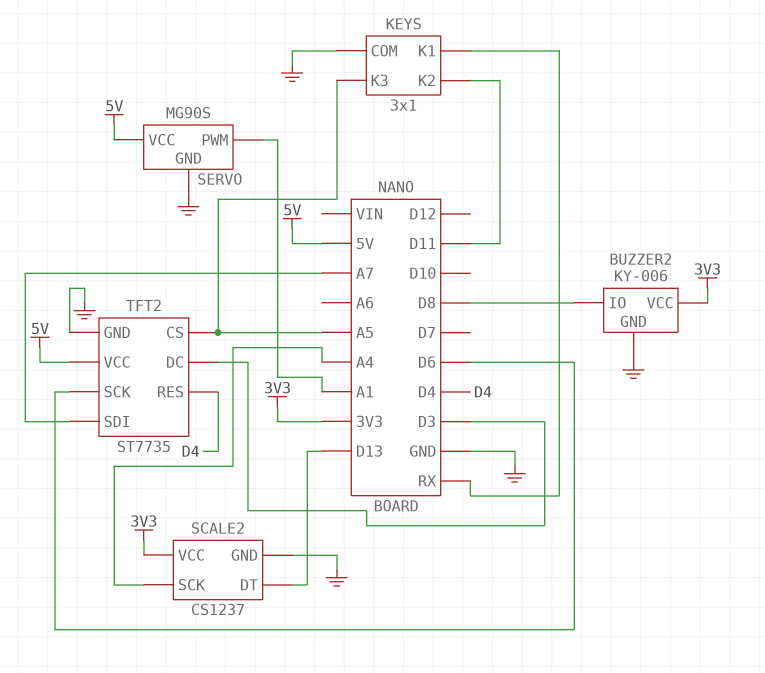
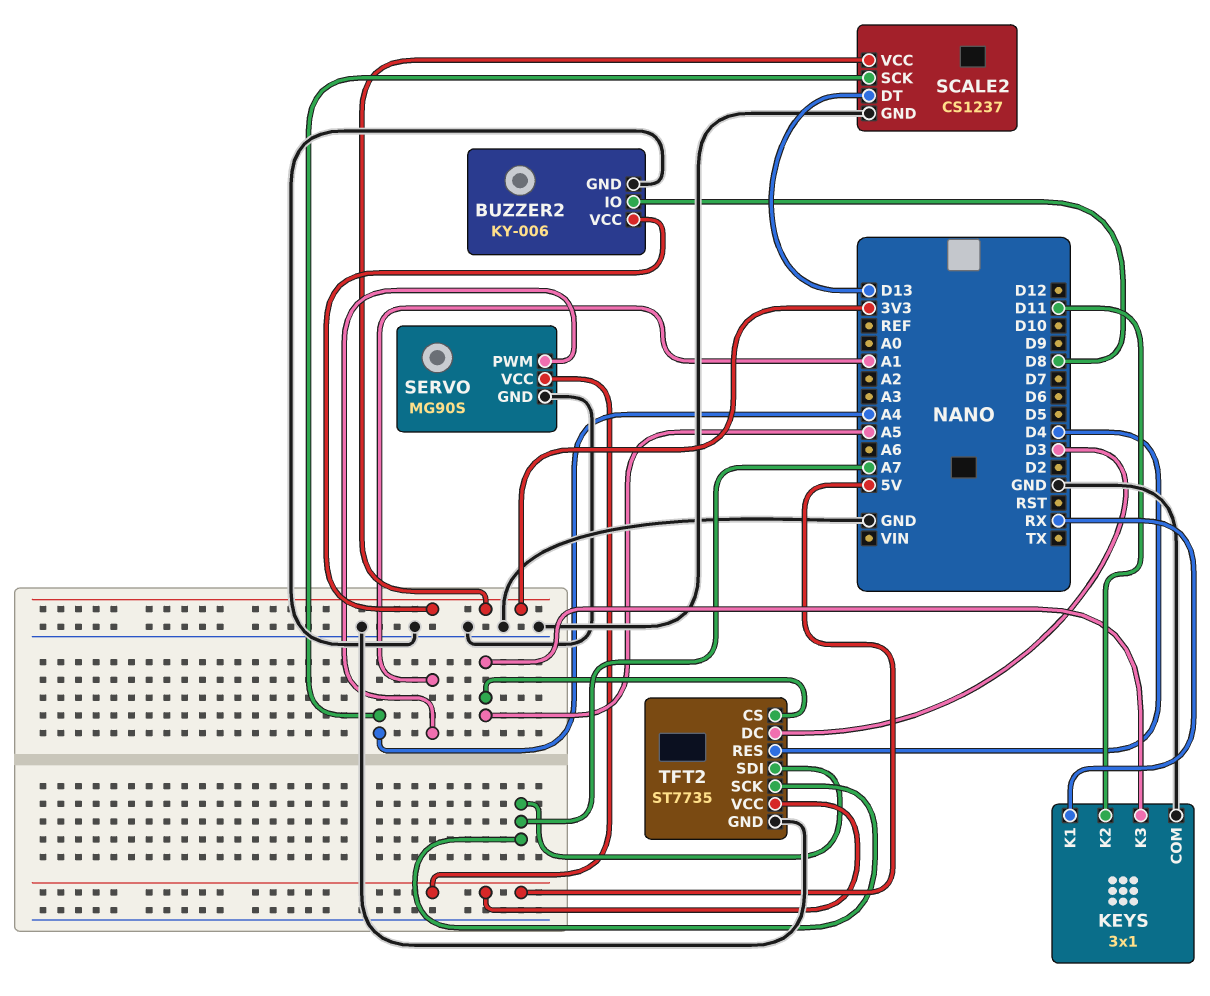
TFT2 pin SCK: D6 -> A7

